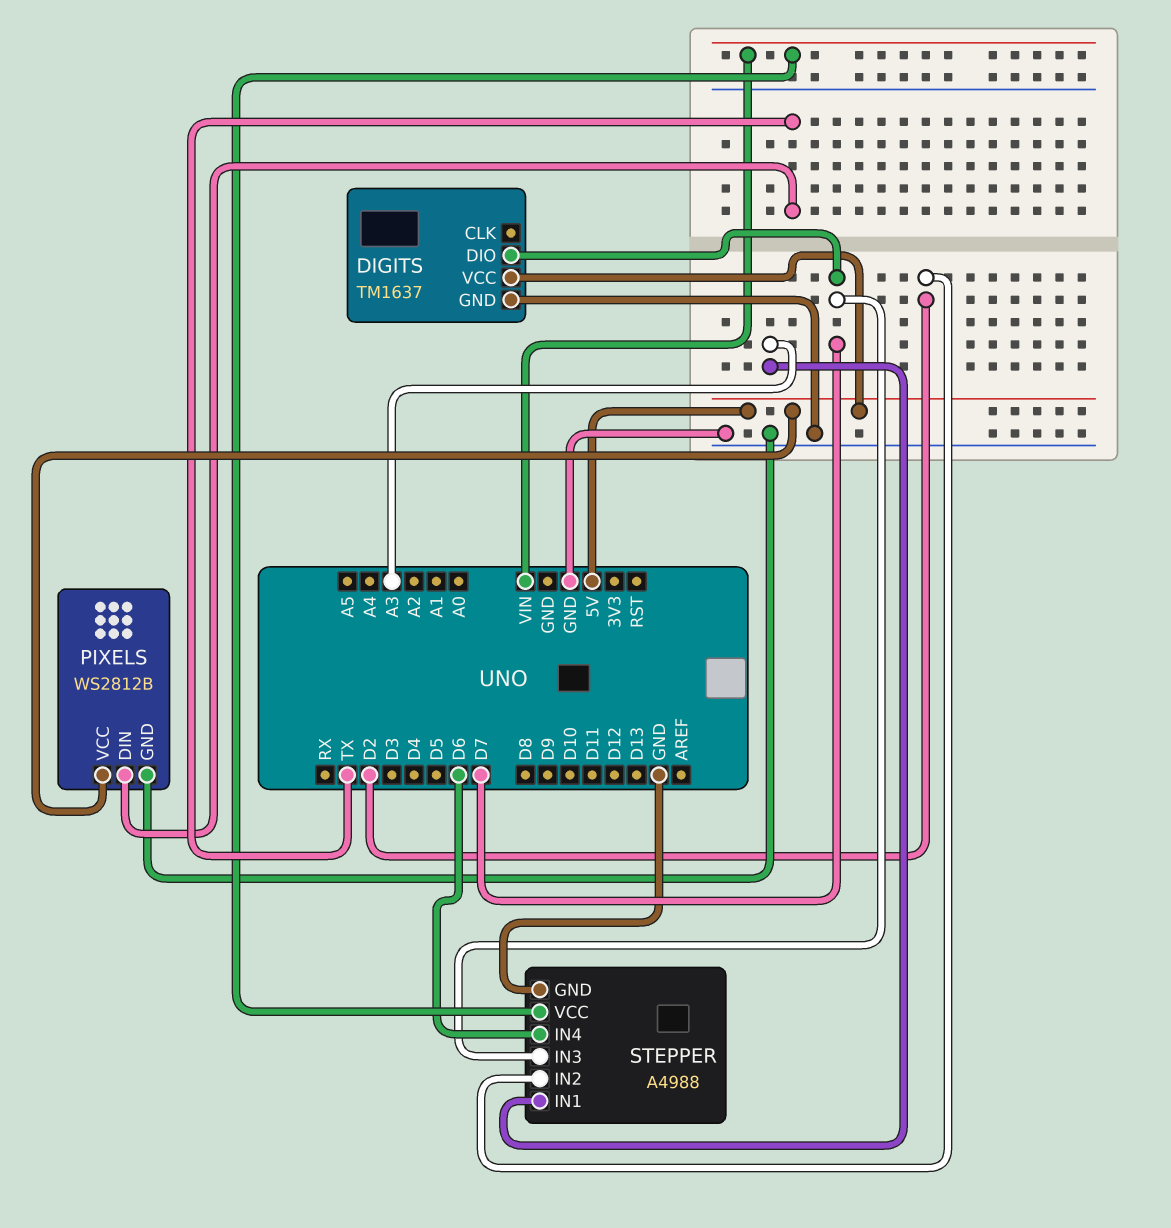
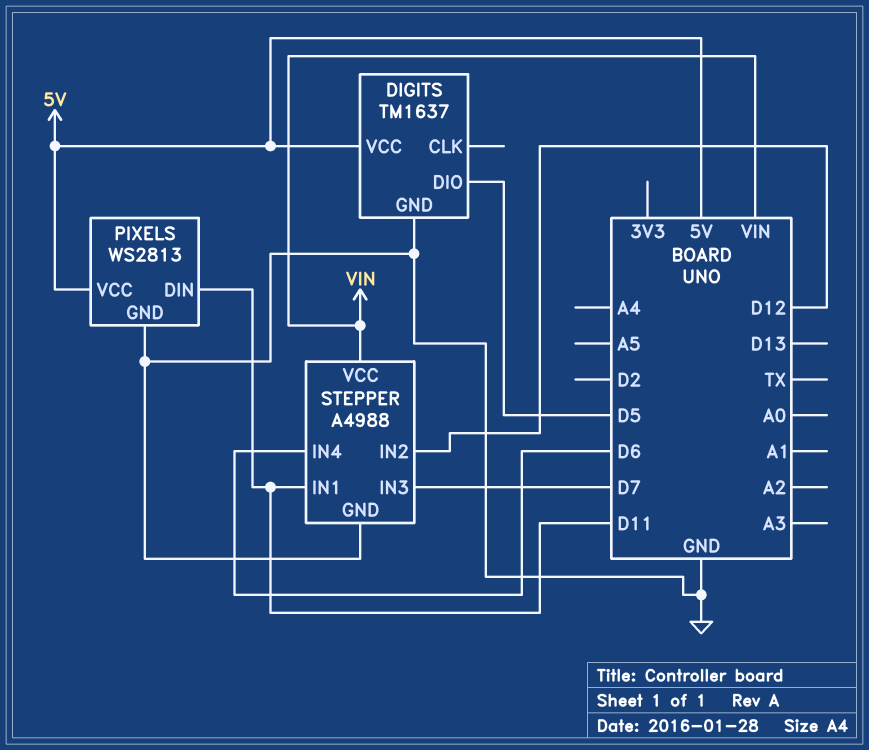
DIGITS pin DIO: D7 -> D5
PIXELS: WS2812B -> WS2813
PIXELS pin DIN: TX -> D11
STEPPER pin IN1: A3 -> D11
STEPPER pin IN2: D2 -> D12

